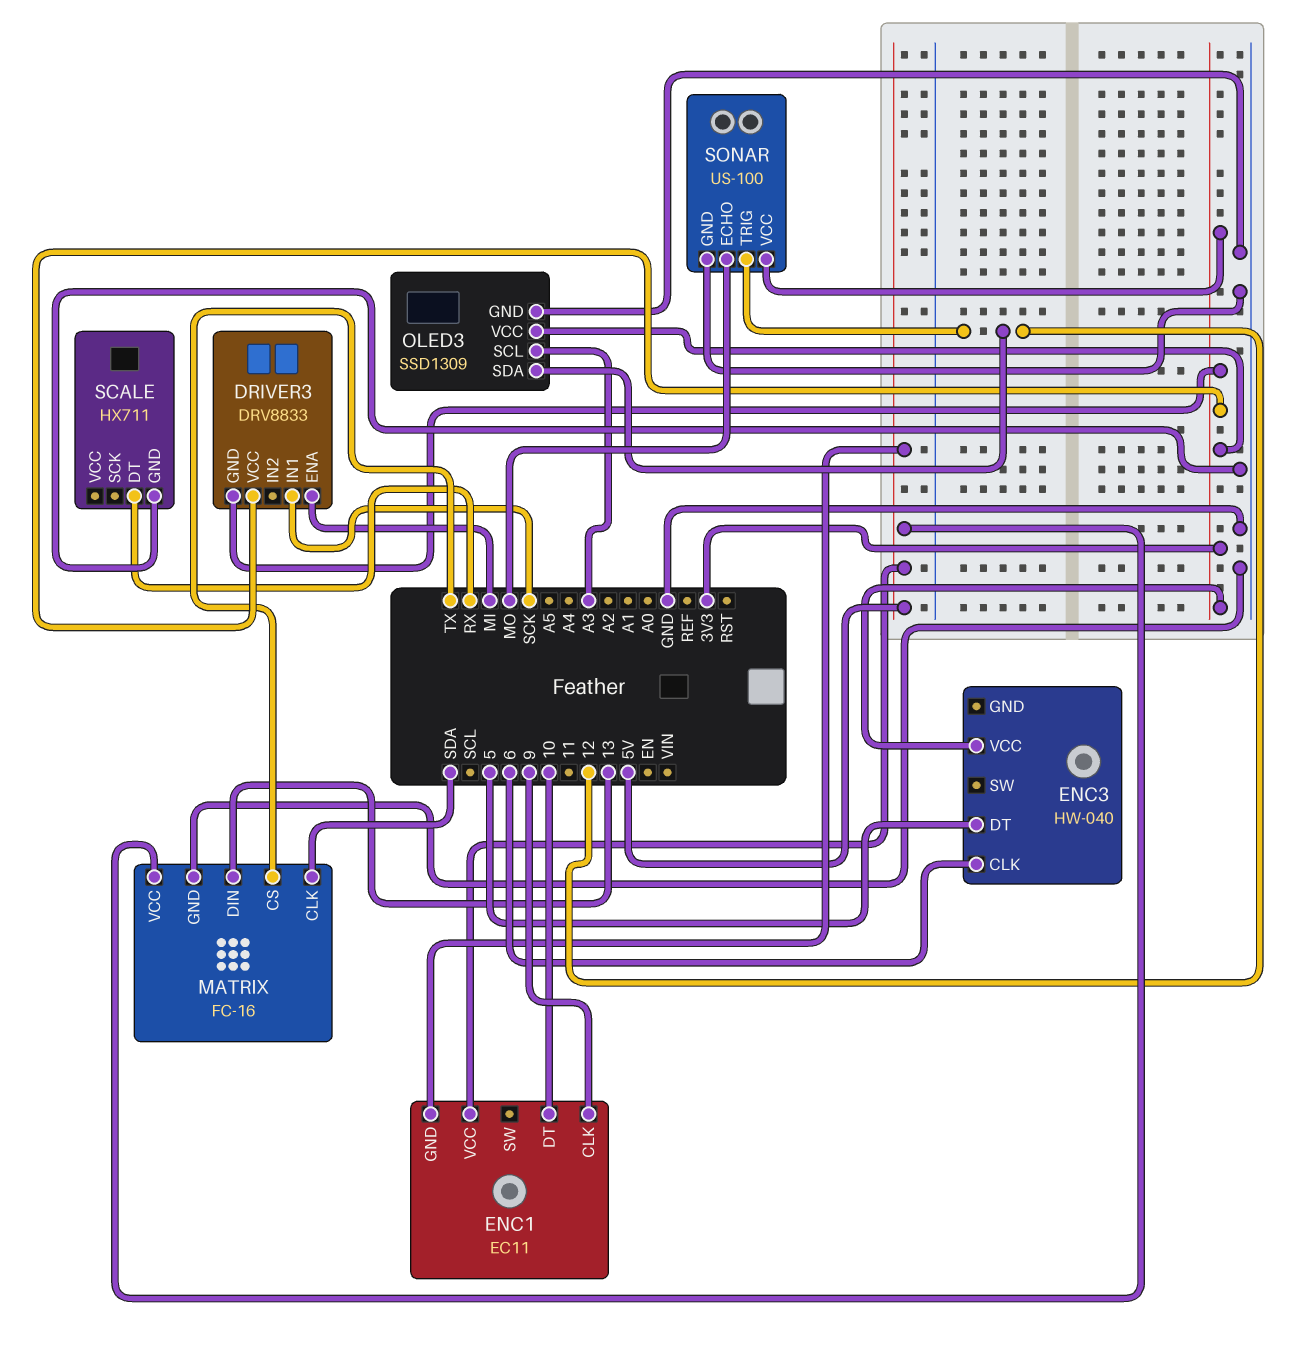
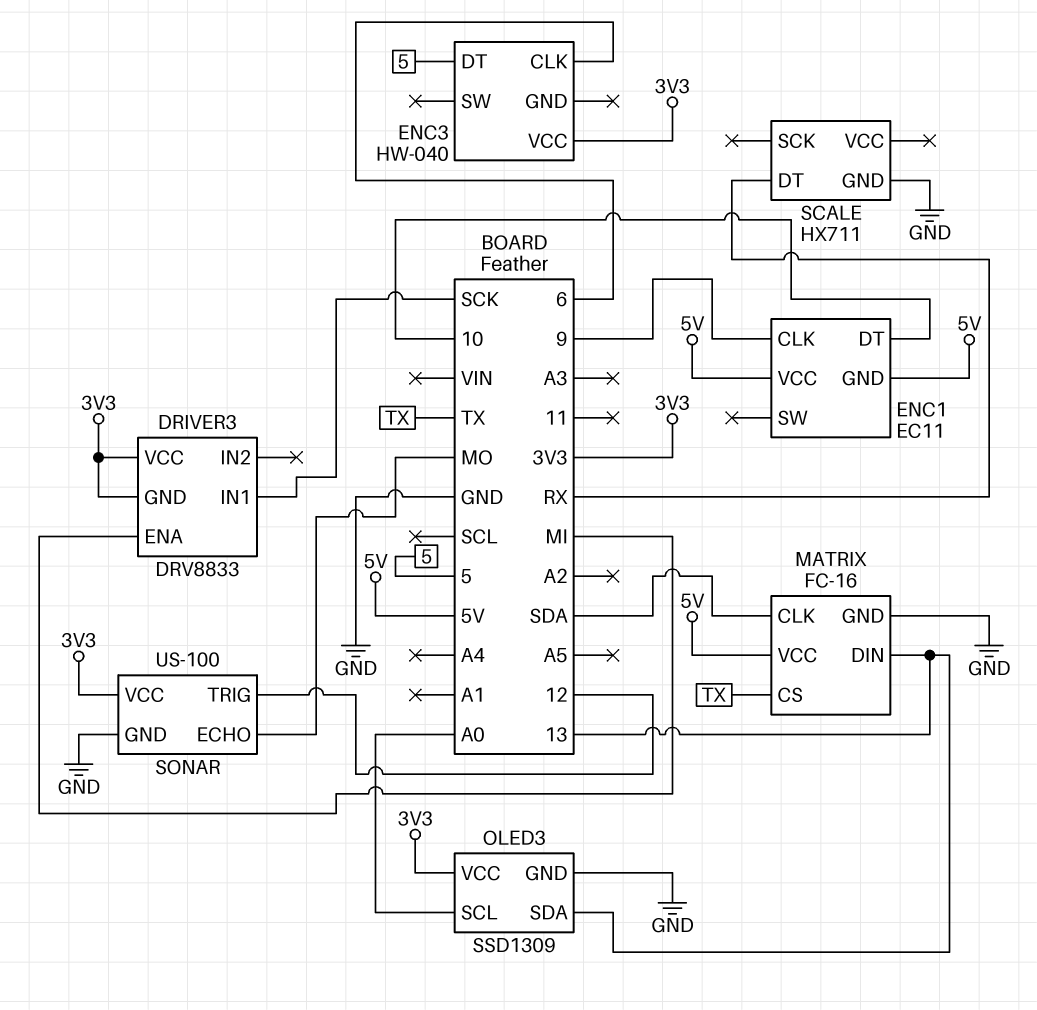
OLED3 pin SCL: A3 -> A0
OLED3 pin SDA: 12 -> 13

